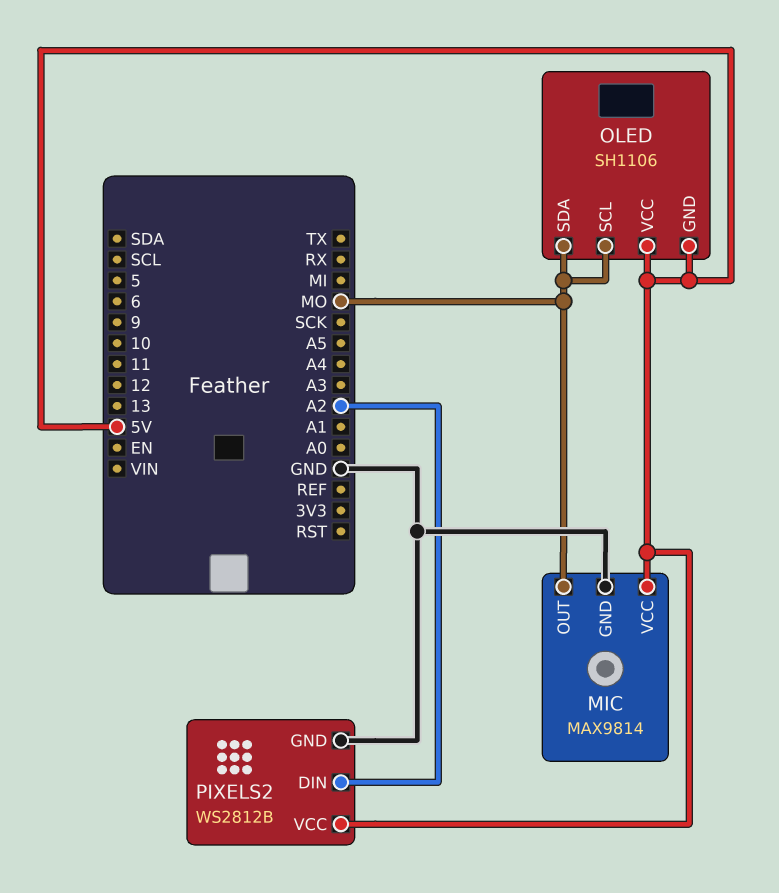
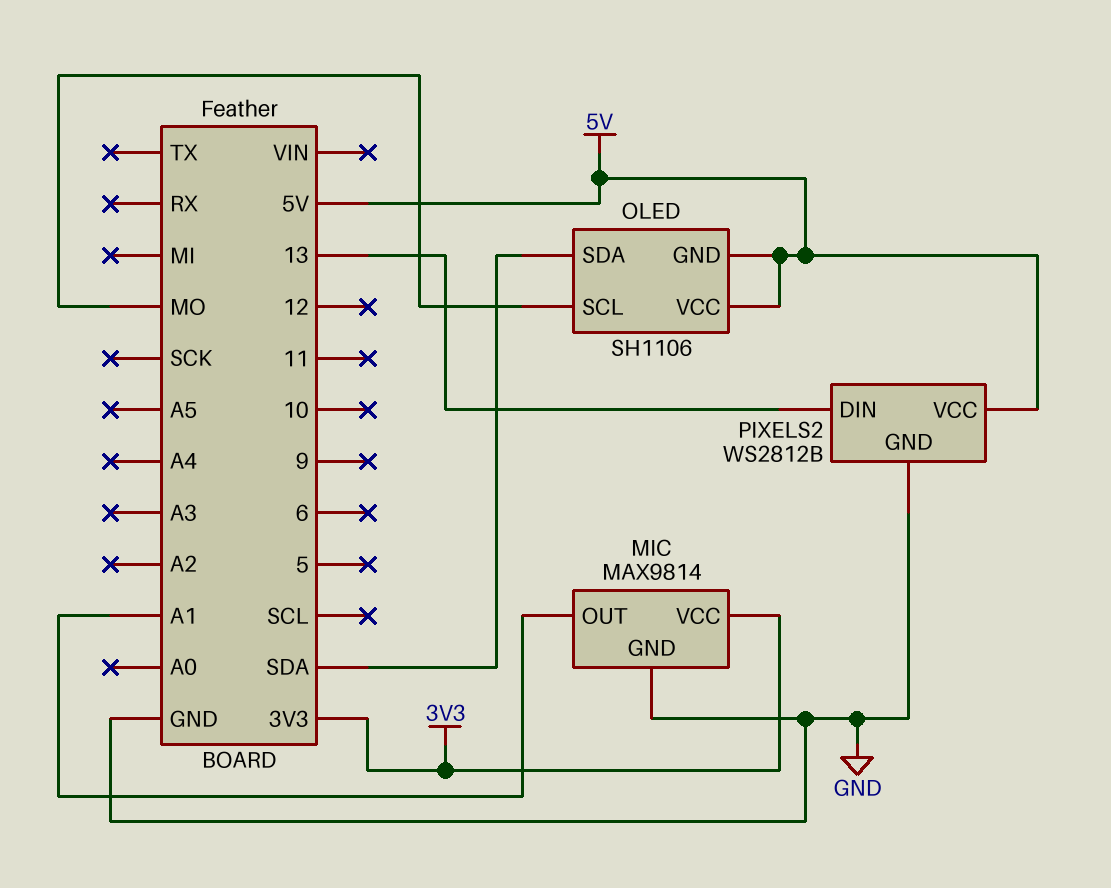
MIC pin OUT: MO -> A1
MIC pin VCC: 5V -> 3V3
OLED pin SDA: MO -> SDA
PIXELS2 pin DIN: A2 -> 13

